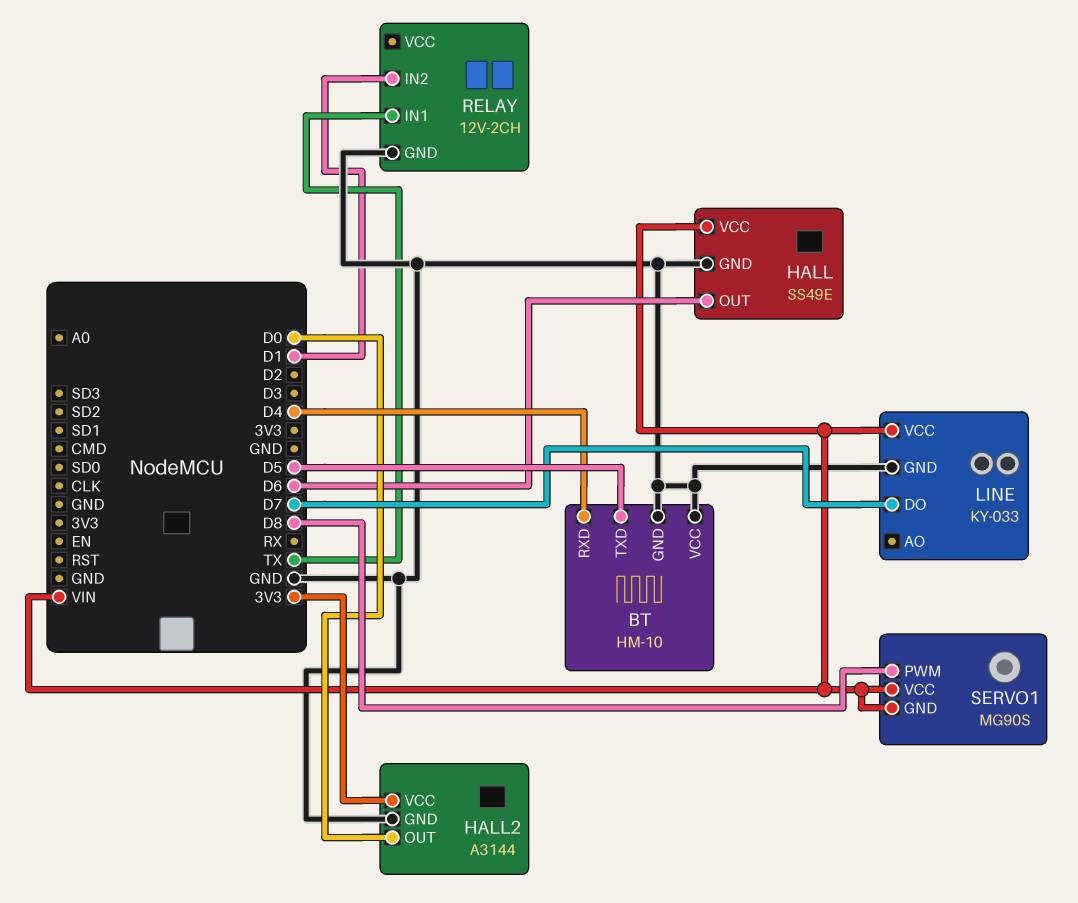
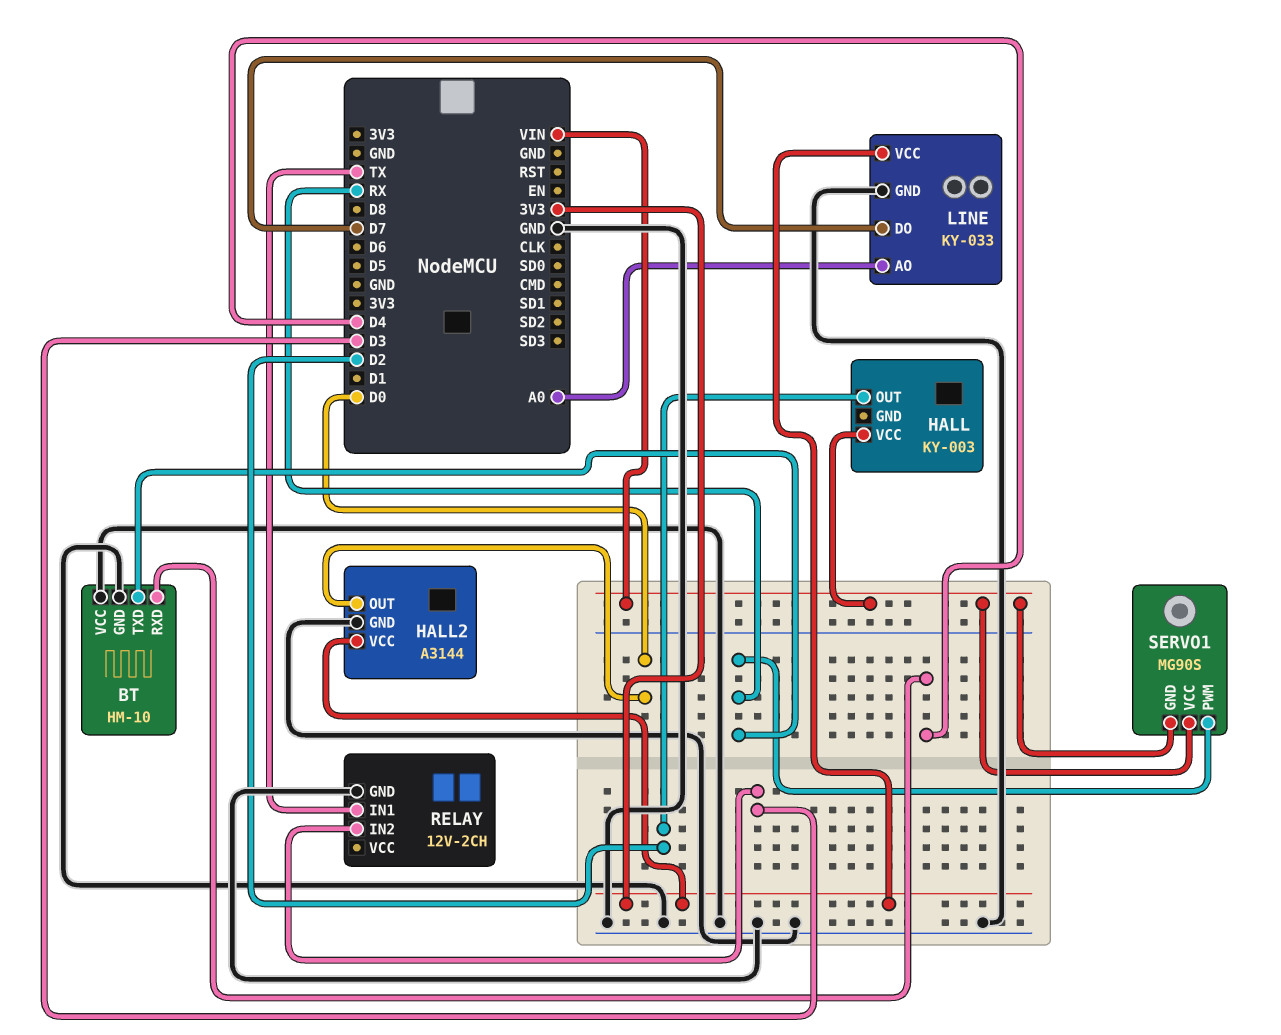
BT pin TXD: D5 -> RX
HALL: SS49E -> KY-003
HALL pin GND: GND -> none
HALL pin OUT: D6 -> D2
LINE pin AO: none -> A0
LINE pin VCC: VIN -> 3V3
RELAY pin IN2: D1 -> D3
SERVO1 pin PWM: D8 -> RX

